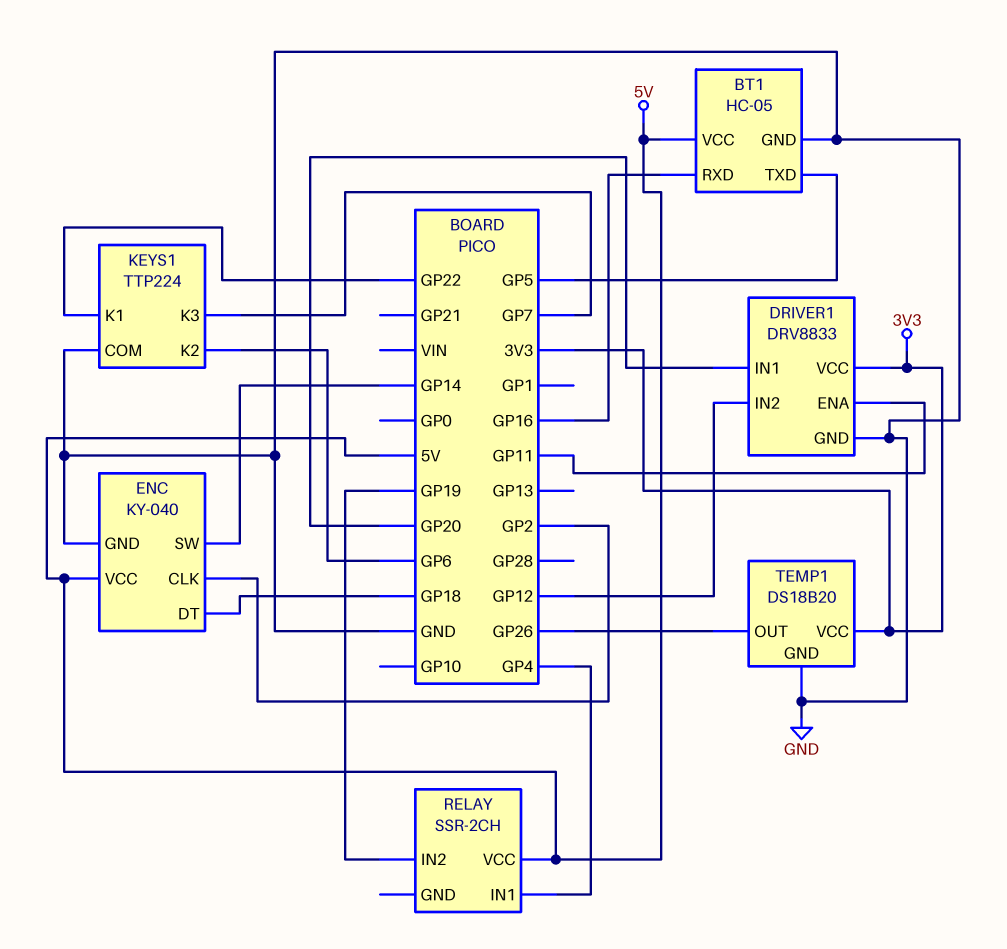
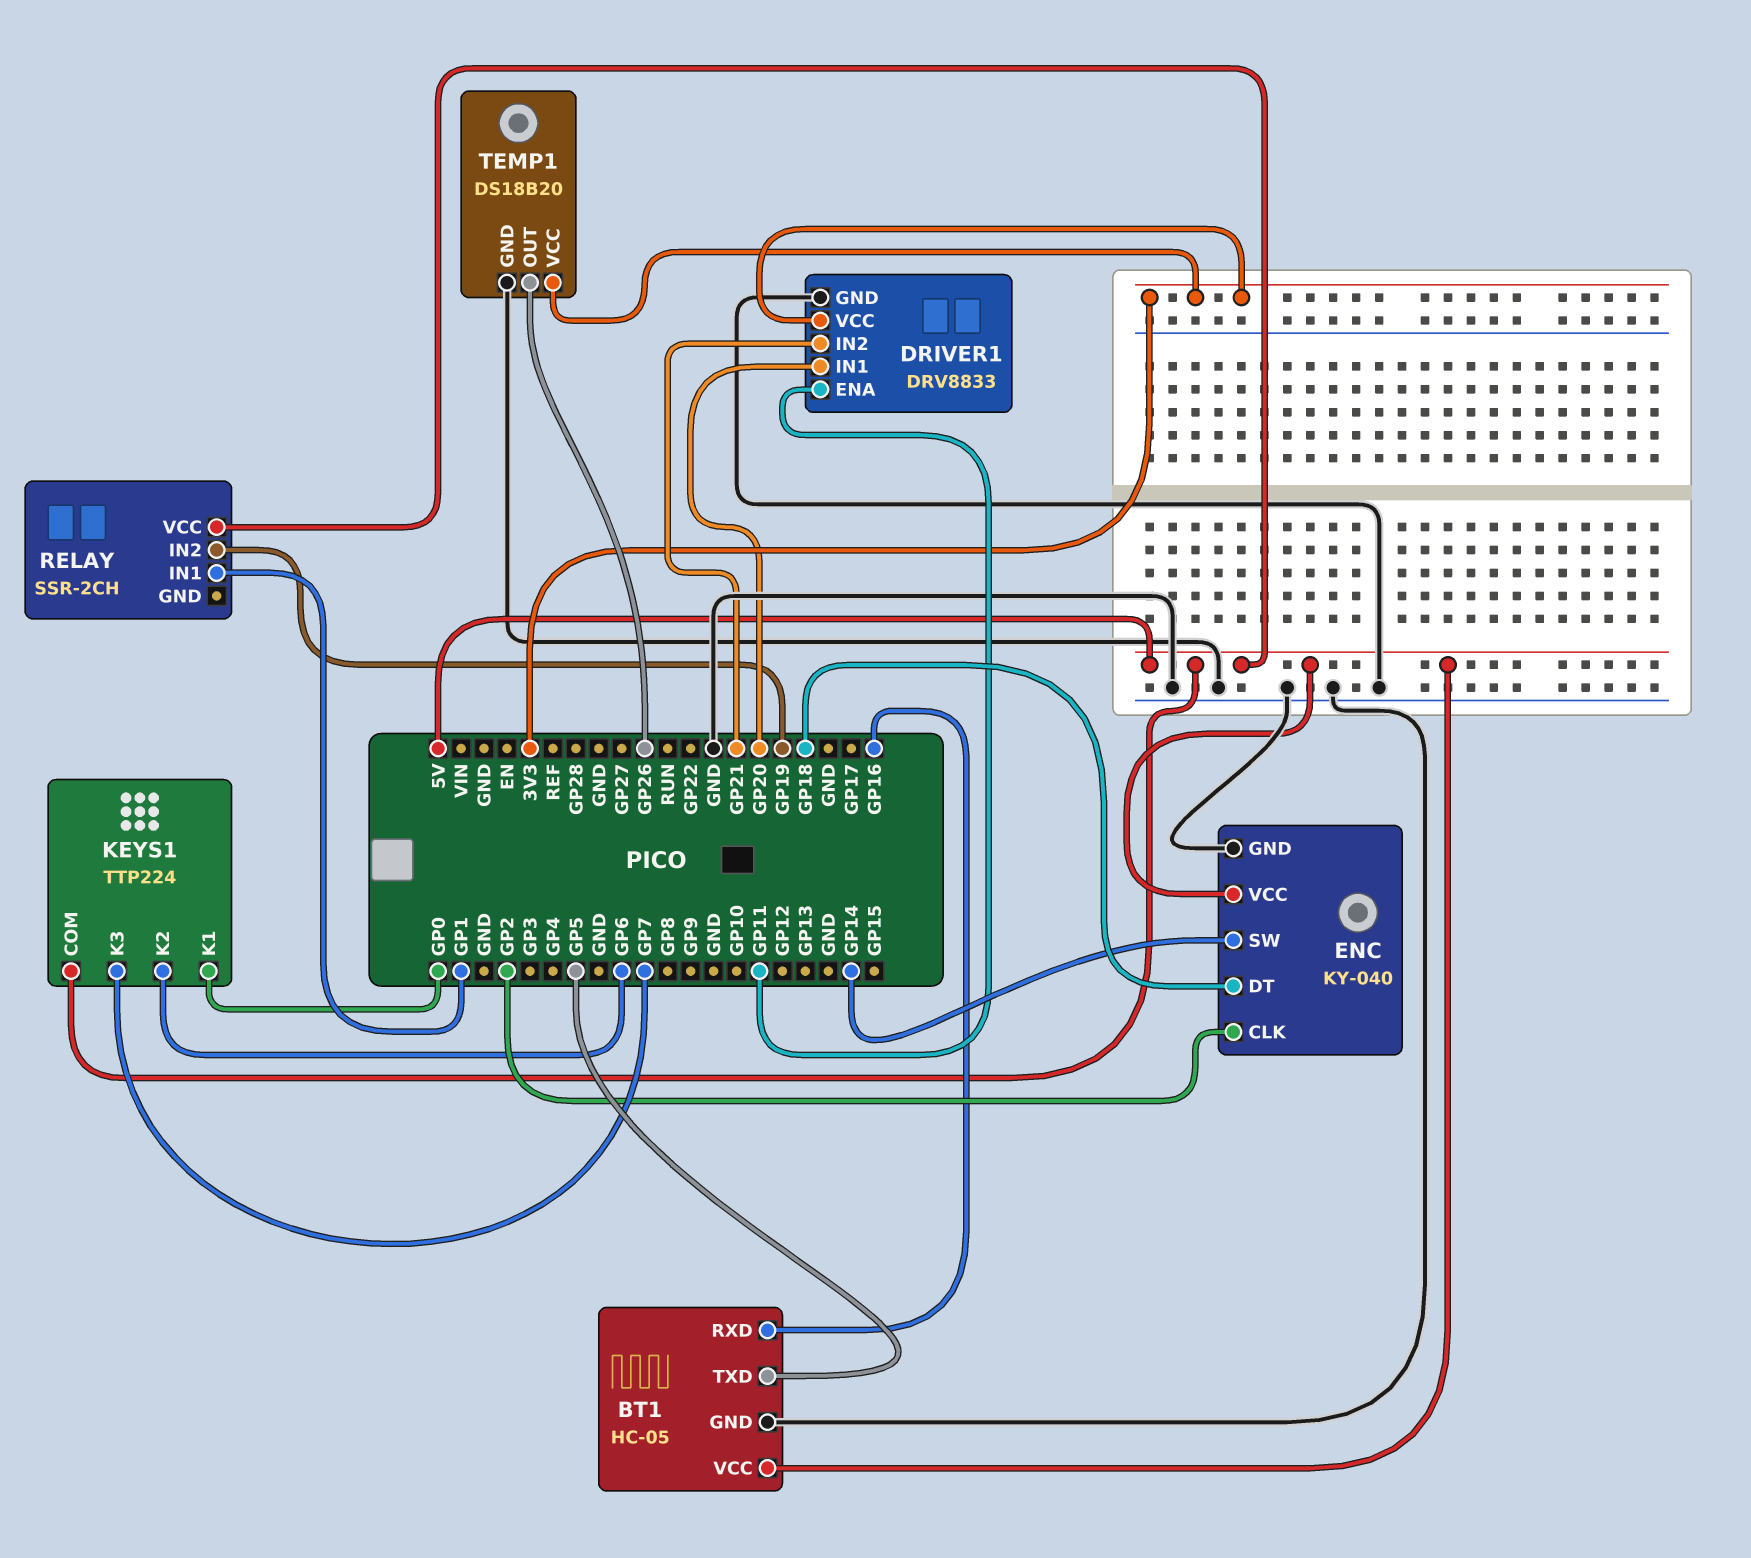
DRIVER1 pin IN2: GP12 -> GP21
KEYS1 pin COM: GND -> 5V
KEYS1 pin K1: GP22 -> GP0
RELAY pin IN1: GP4 -> GP1

